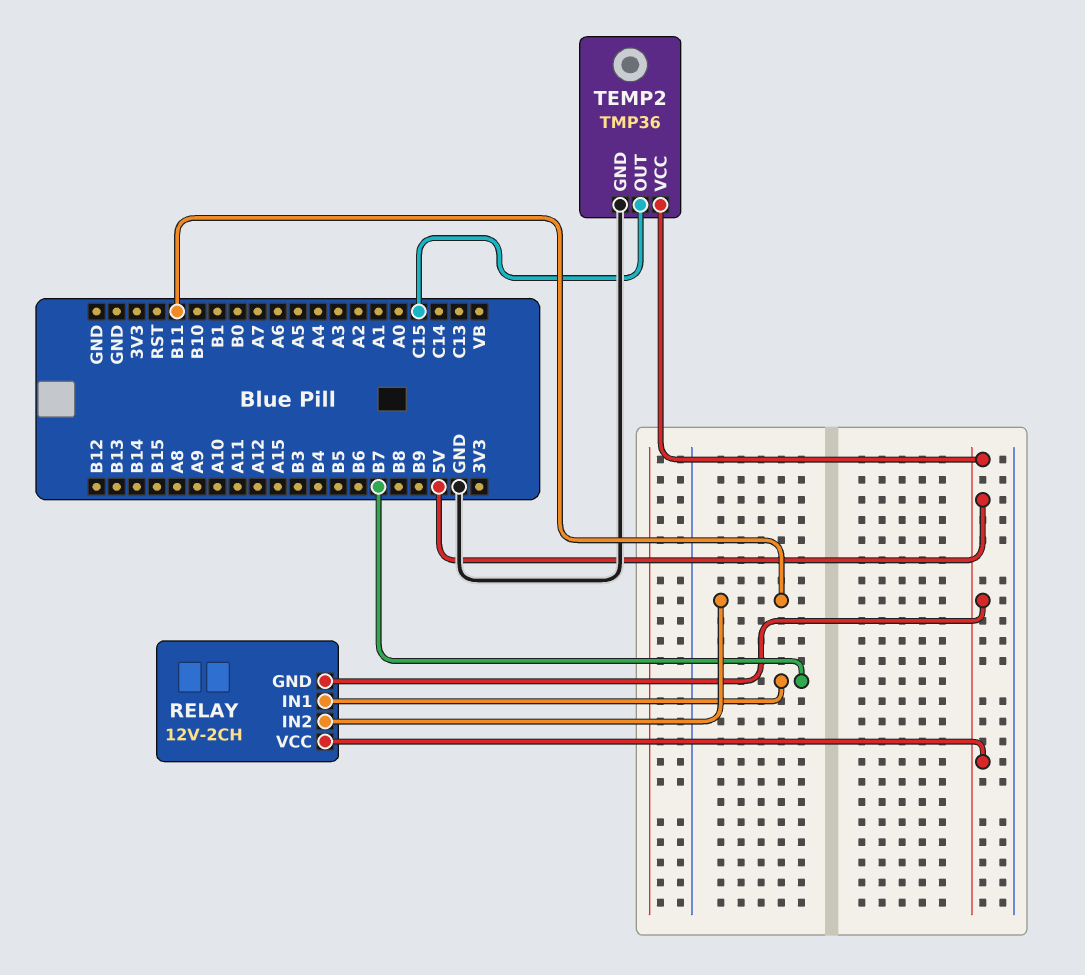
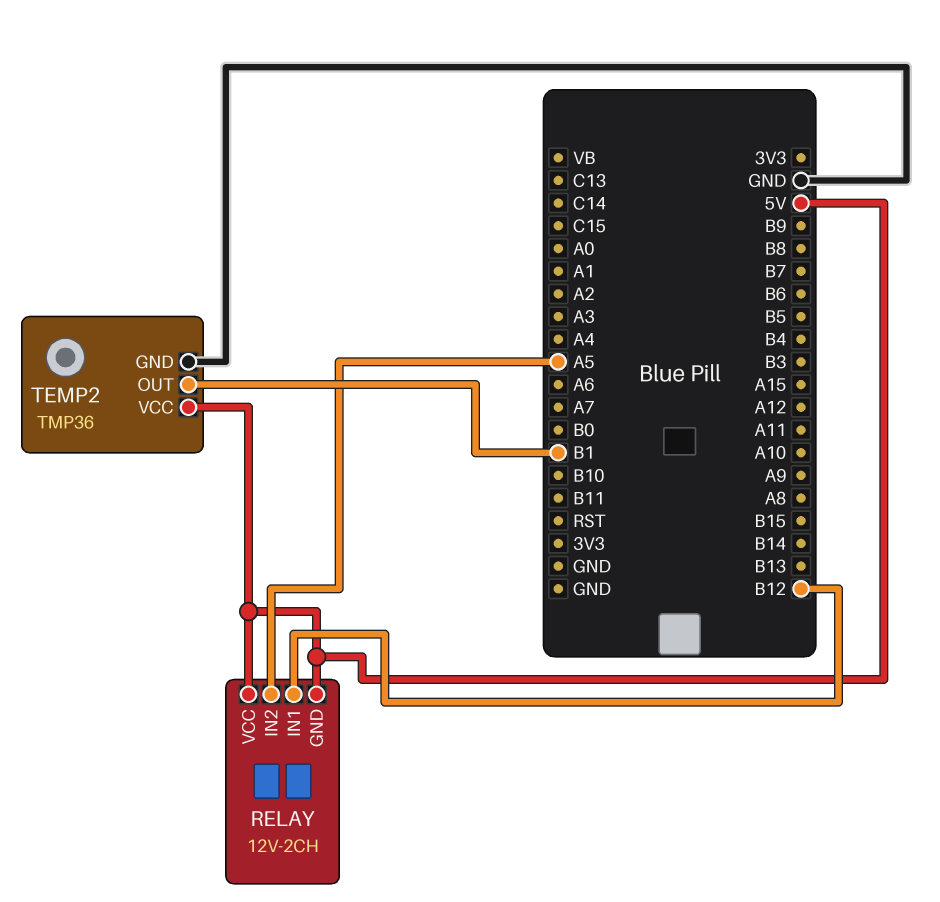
RELAY pin IN1: B7 -> B12
RELAY pin IN2: B11 -> A5
TEMP2 pin OUT: C15 -> B1

